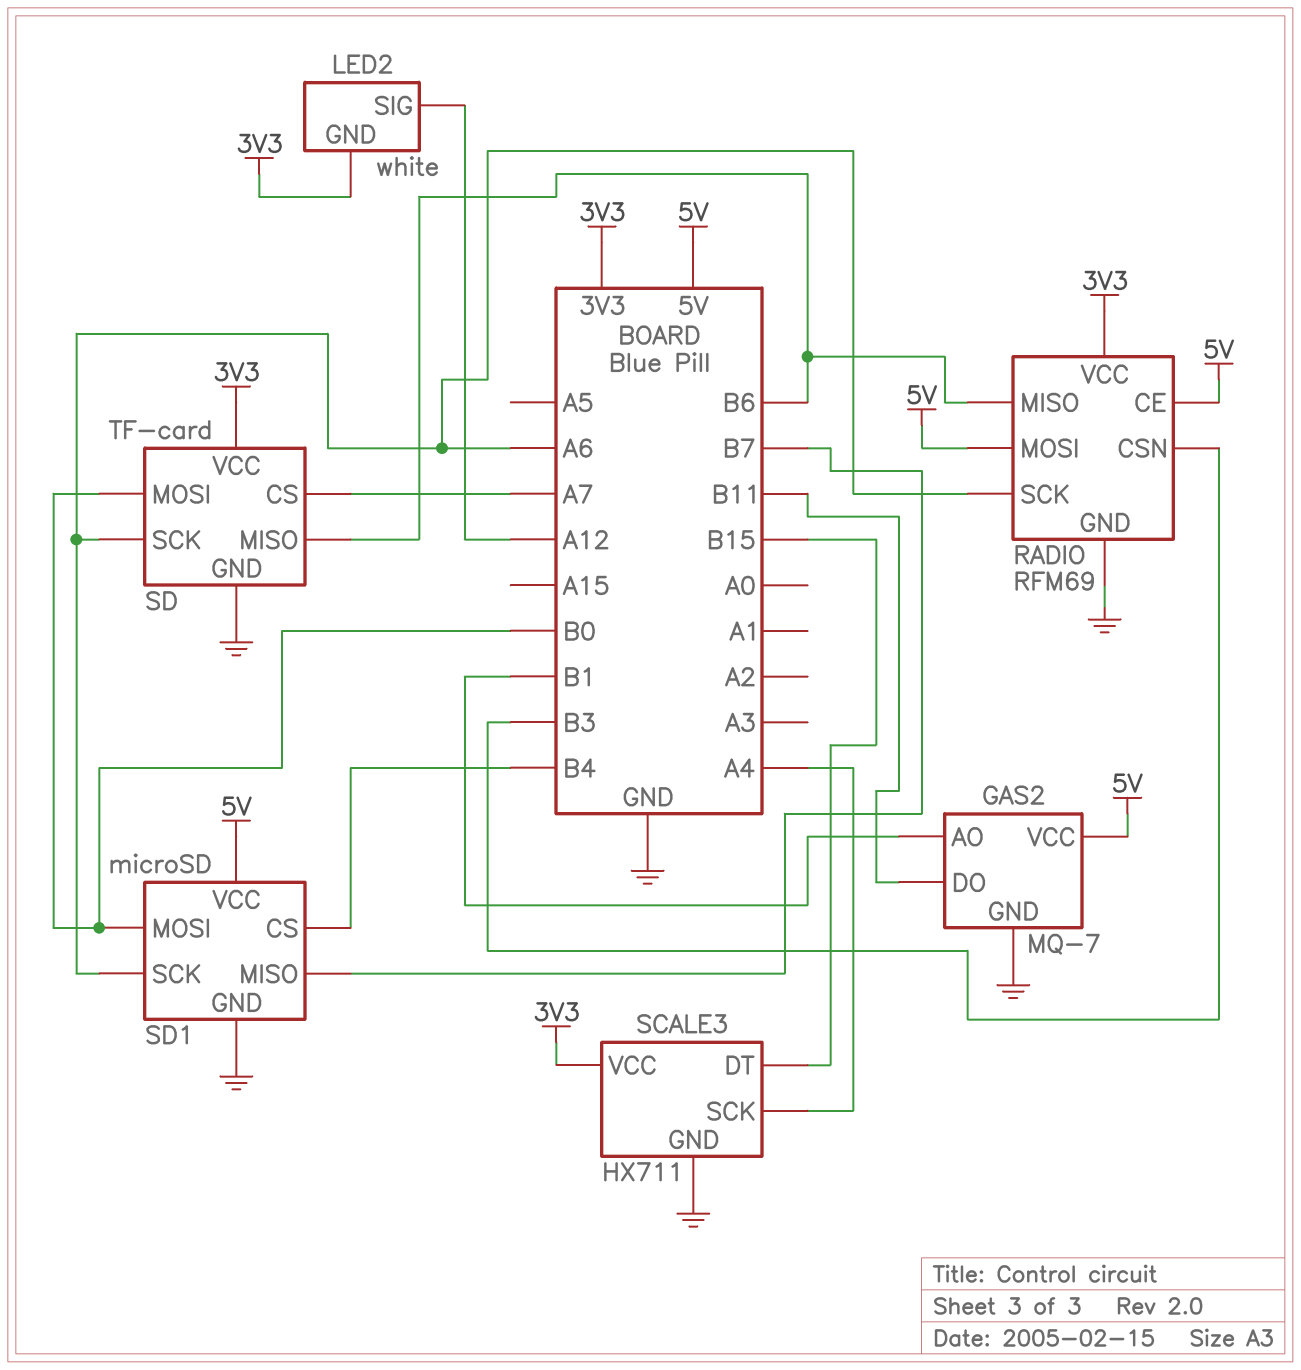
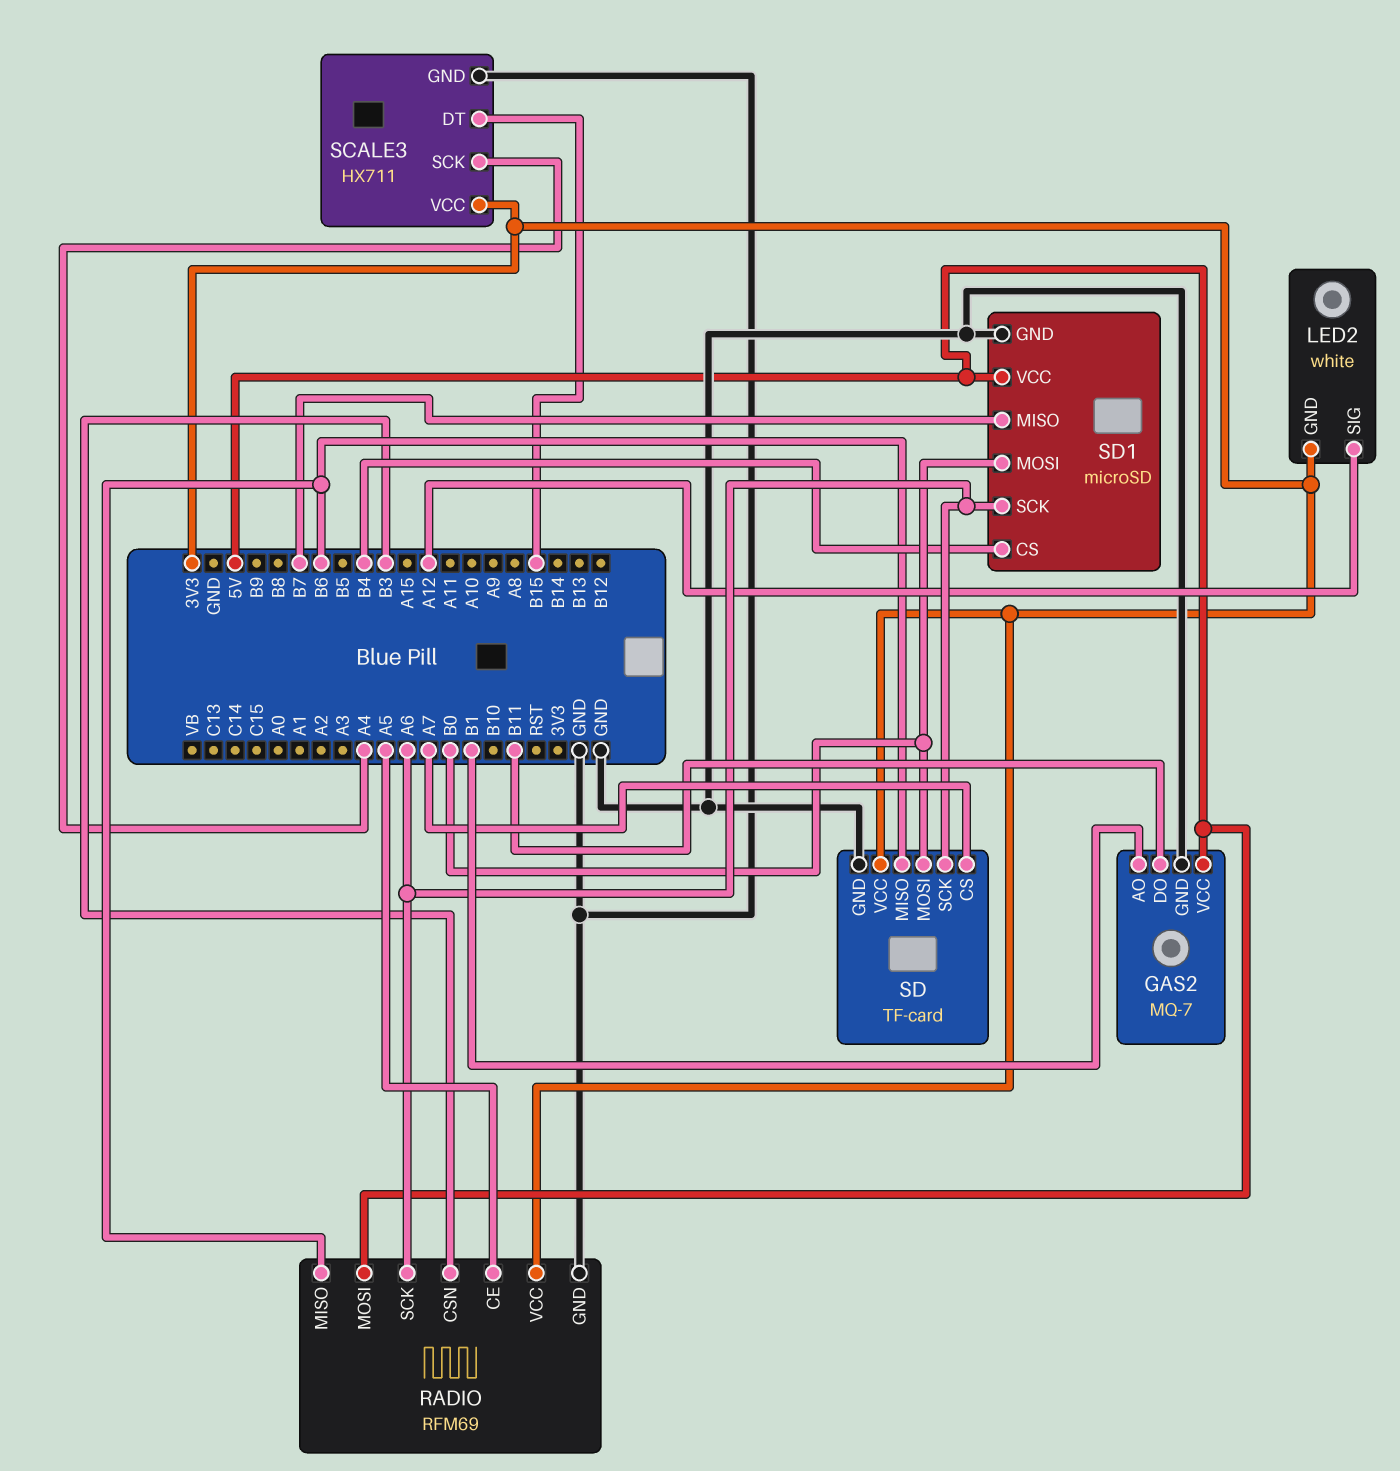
RADIO pin CE: 5V -> A5

